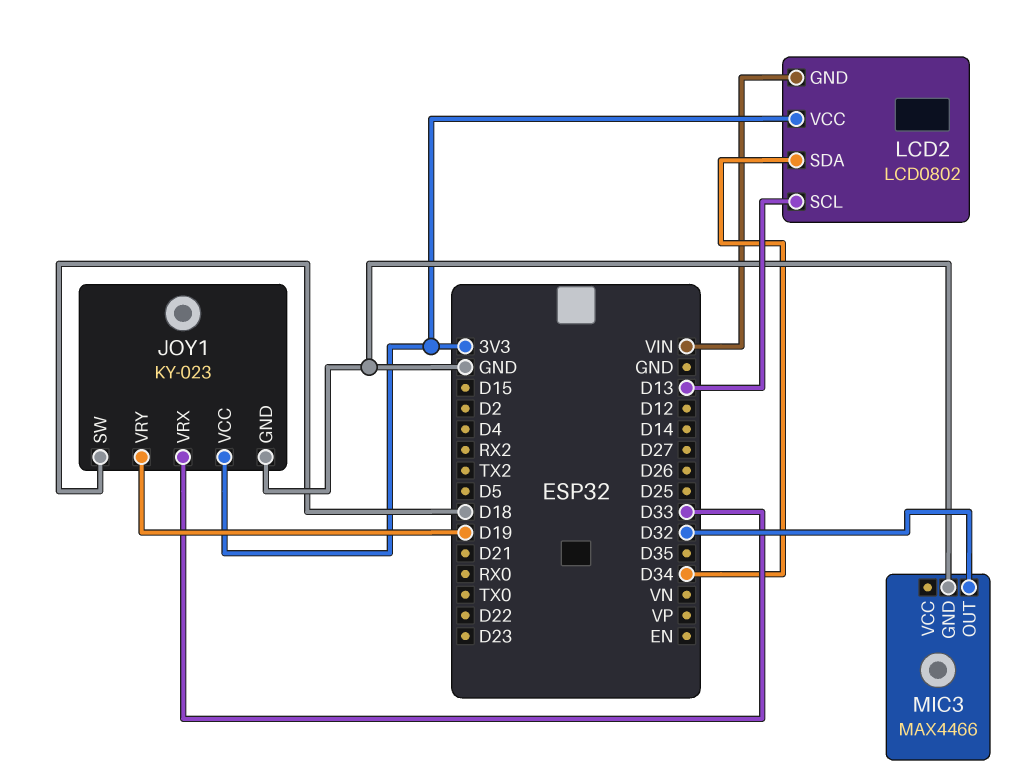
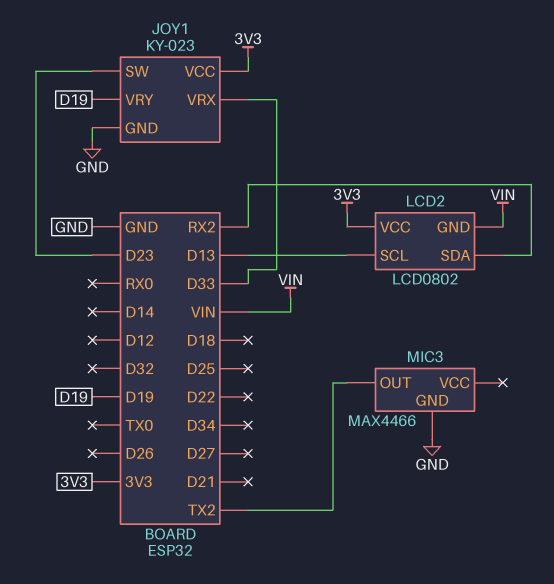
JOY1 pin SW: D18 -> D23
LCD2 pin SDA: D34 -> RX2
MIC3 pin OUT: D32 -> TX2

